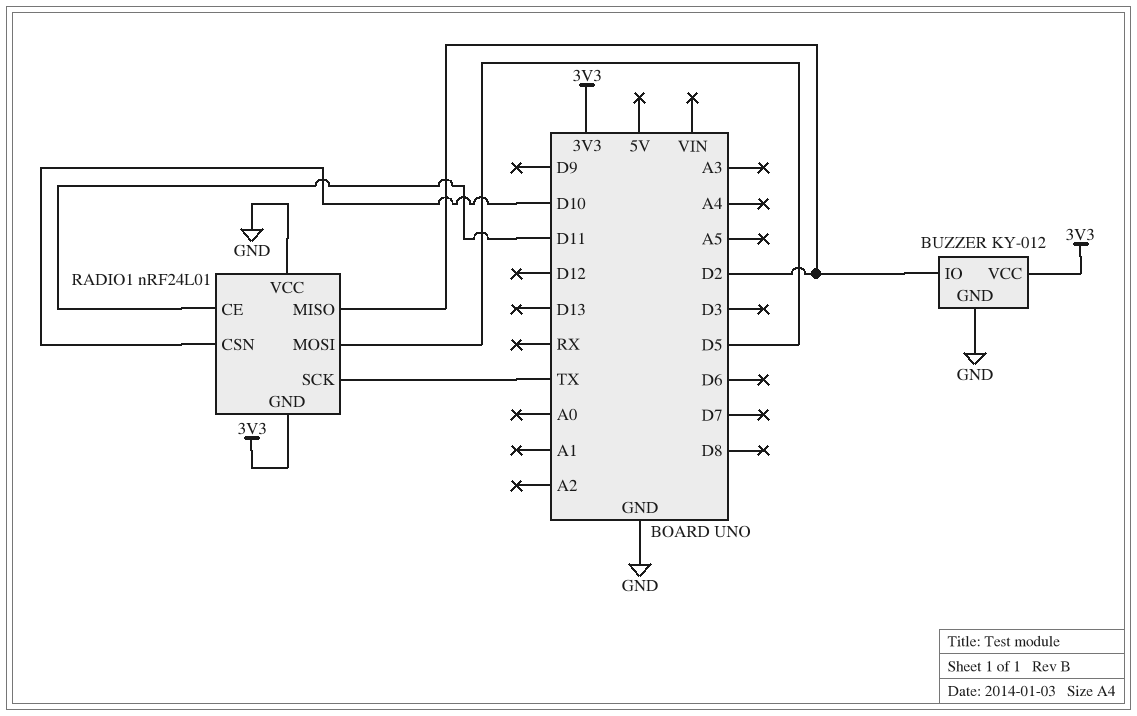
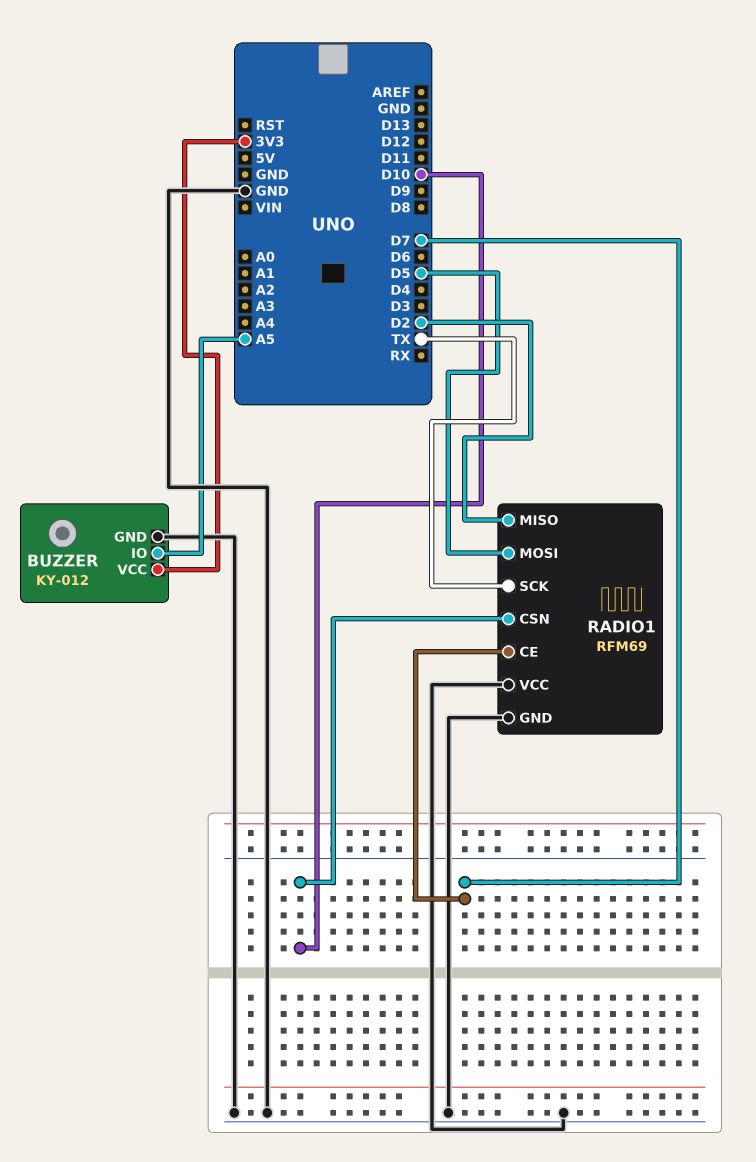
BUZZER pin IO: D2 -> A5
RADIO1: nRF24L01 -> RFM69
RADIO1 pin CE: D11 -> D7
RADIO1 pin GND: 3V3 -> GND

